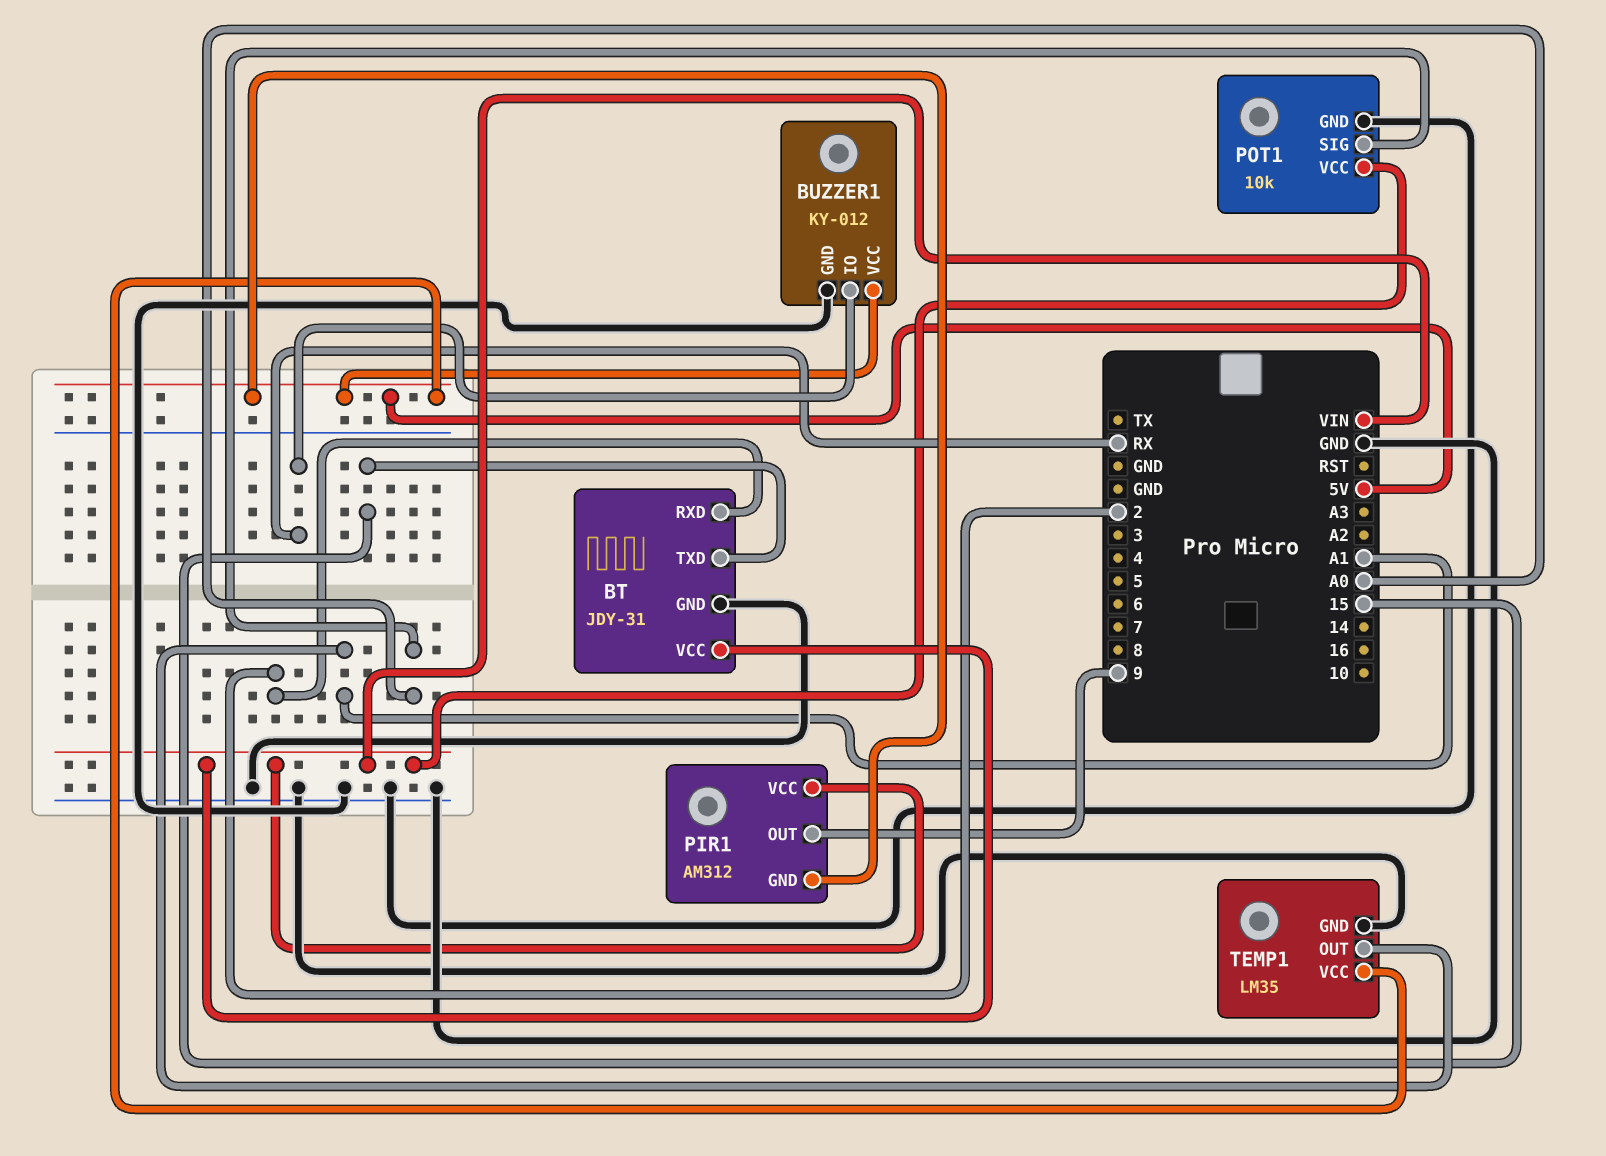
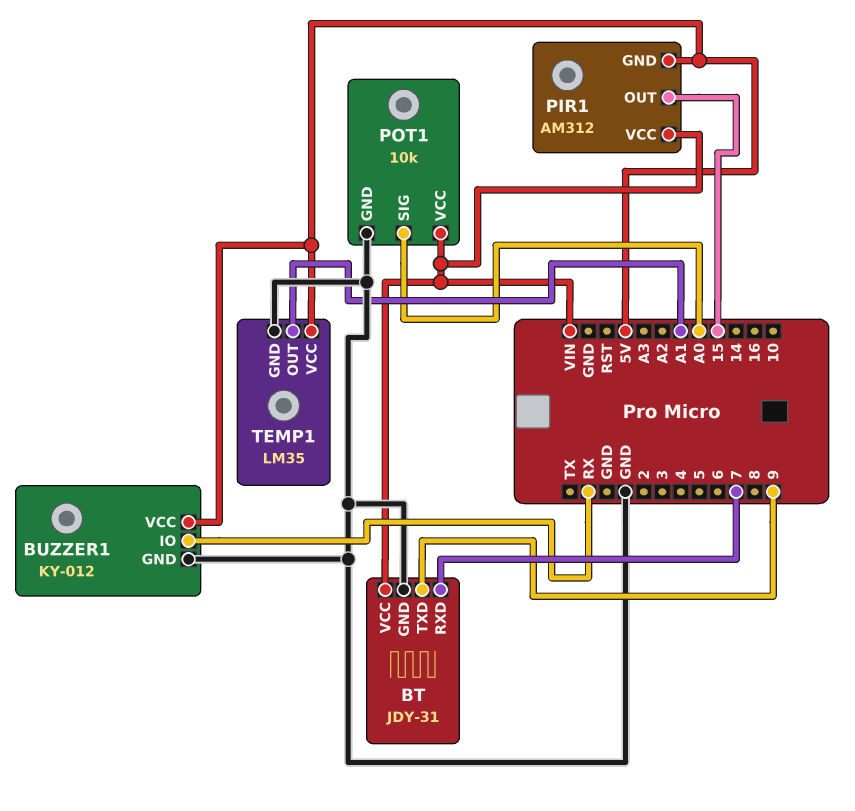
BT pin RXD: 2 -> 7
BT pin TXD: 15 -> 9
PIR1 pin OUT: 9 -> 15

